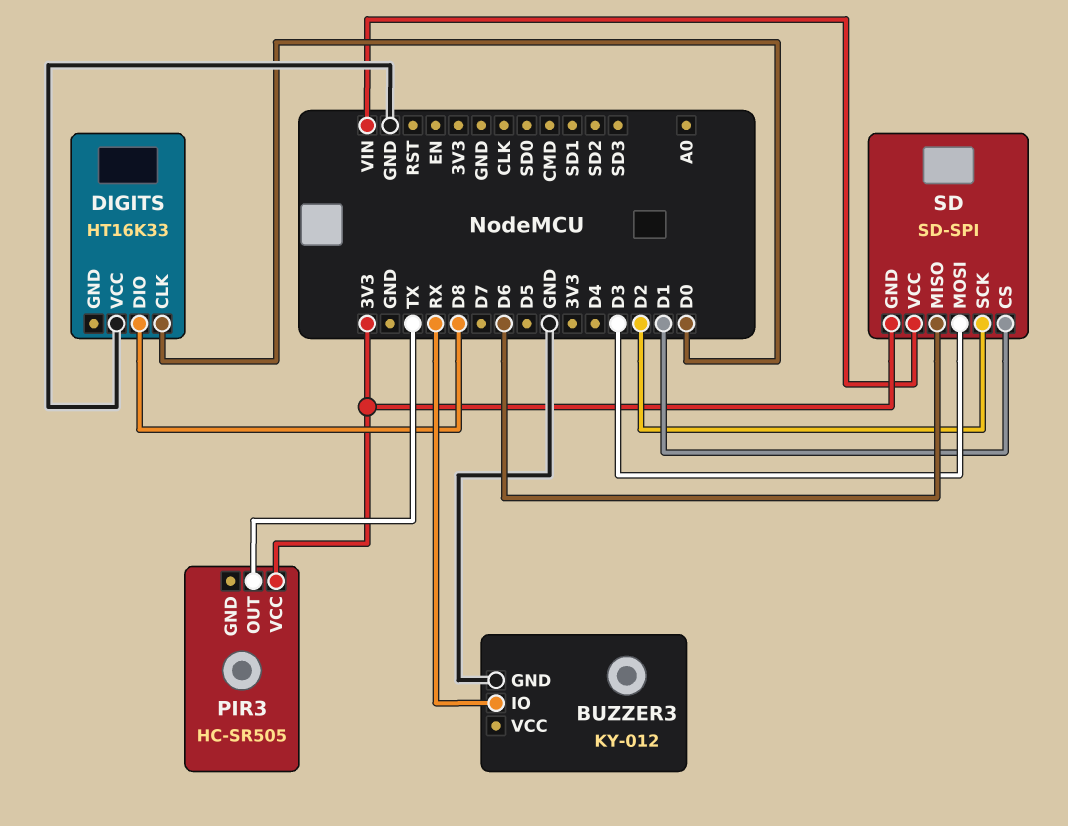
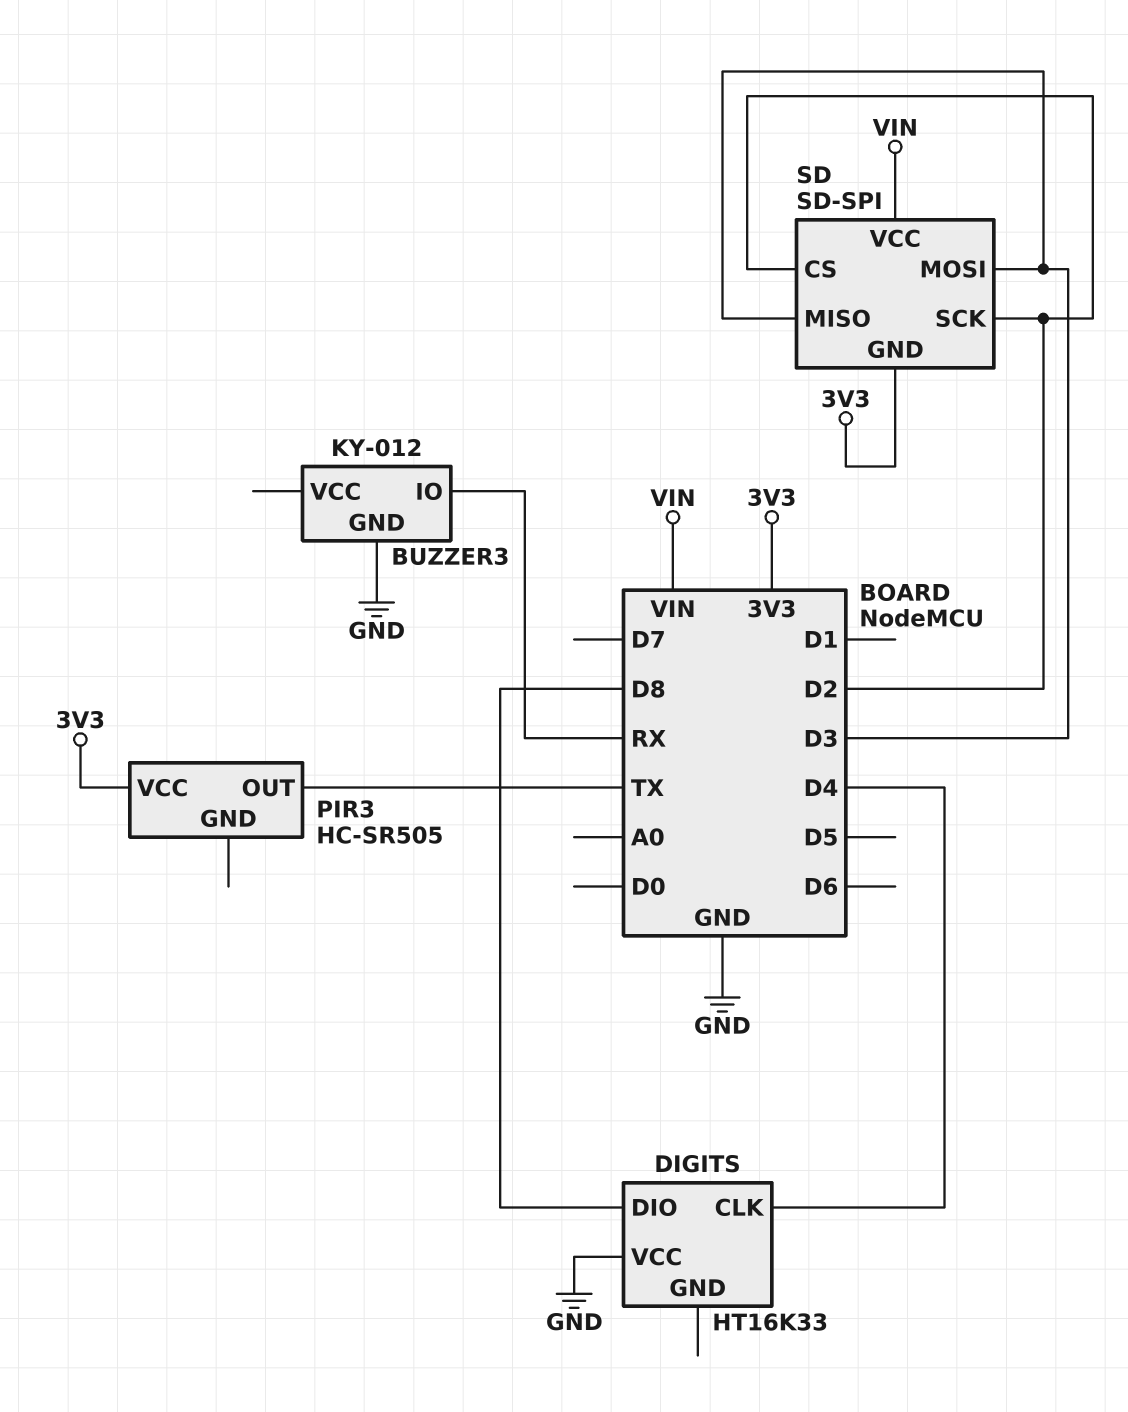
DIGITS pin CLK: D0 -> D4
SD pin CS: D1 -> D2
SD pin MISO: D6 -> D3

